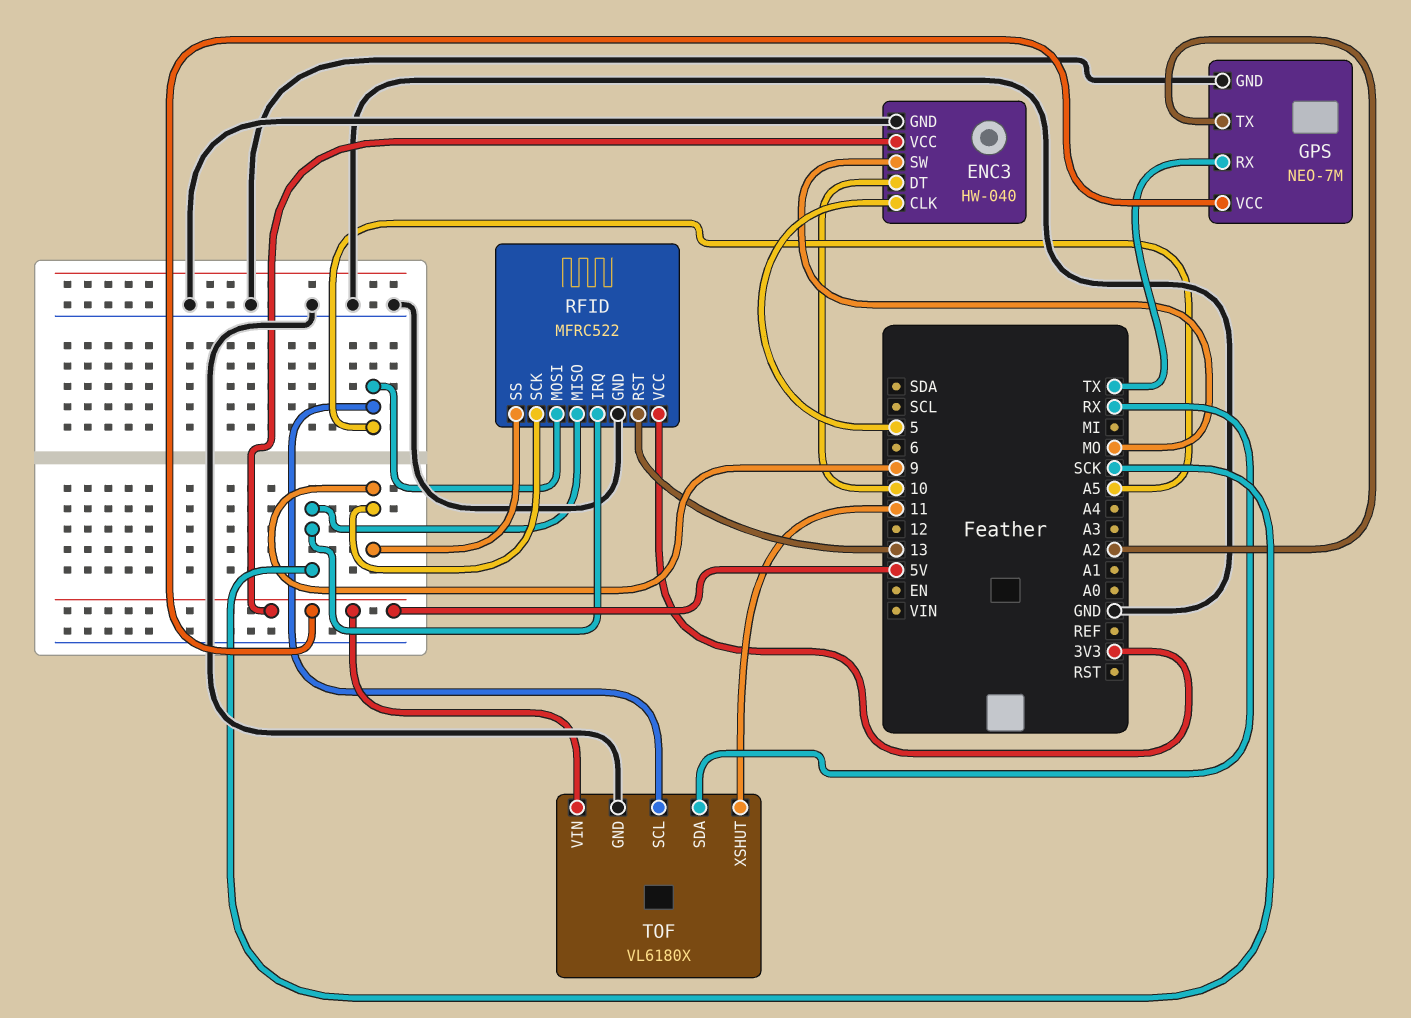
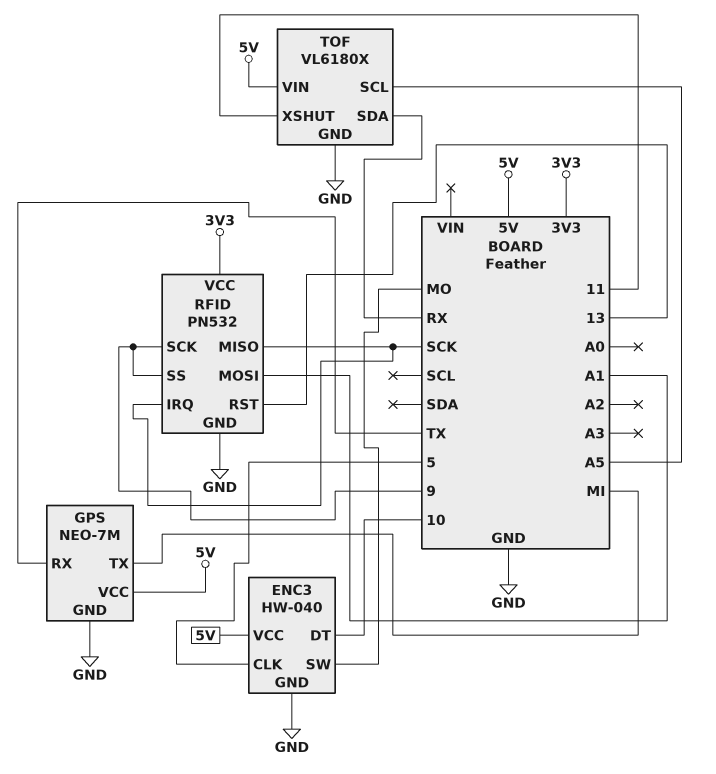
GPS pin TX: A2 -> MI
RFID: MFRC522 -> PN532
RFID pin MOSI: A5 -> A1

